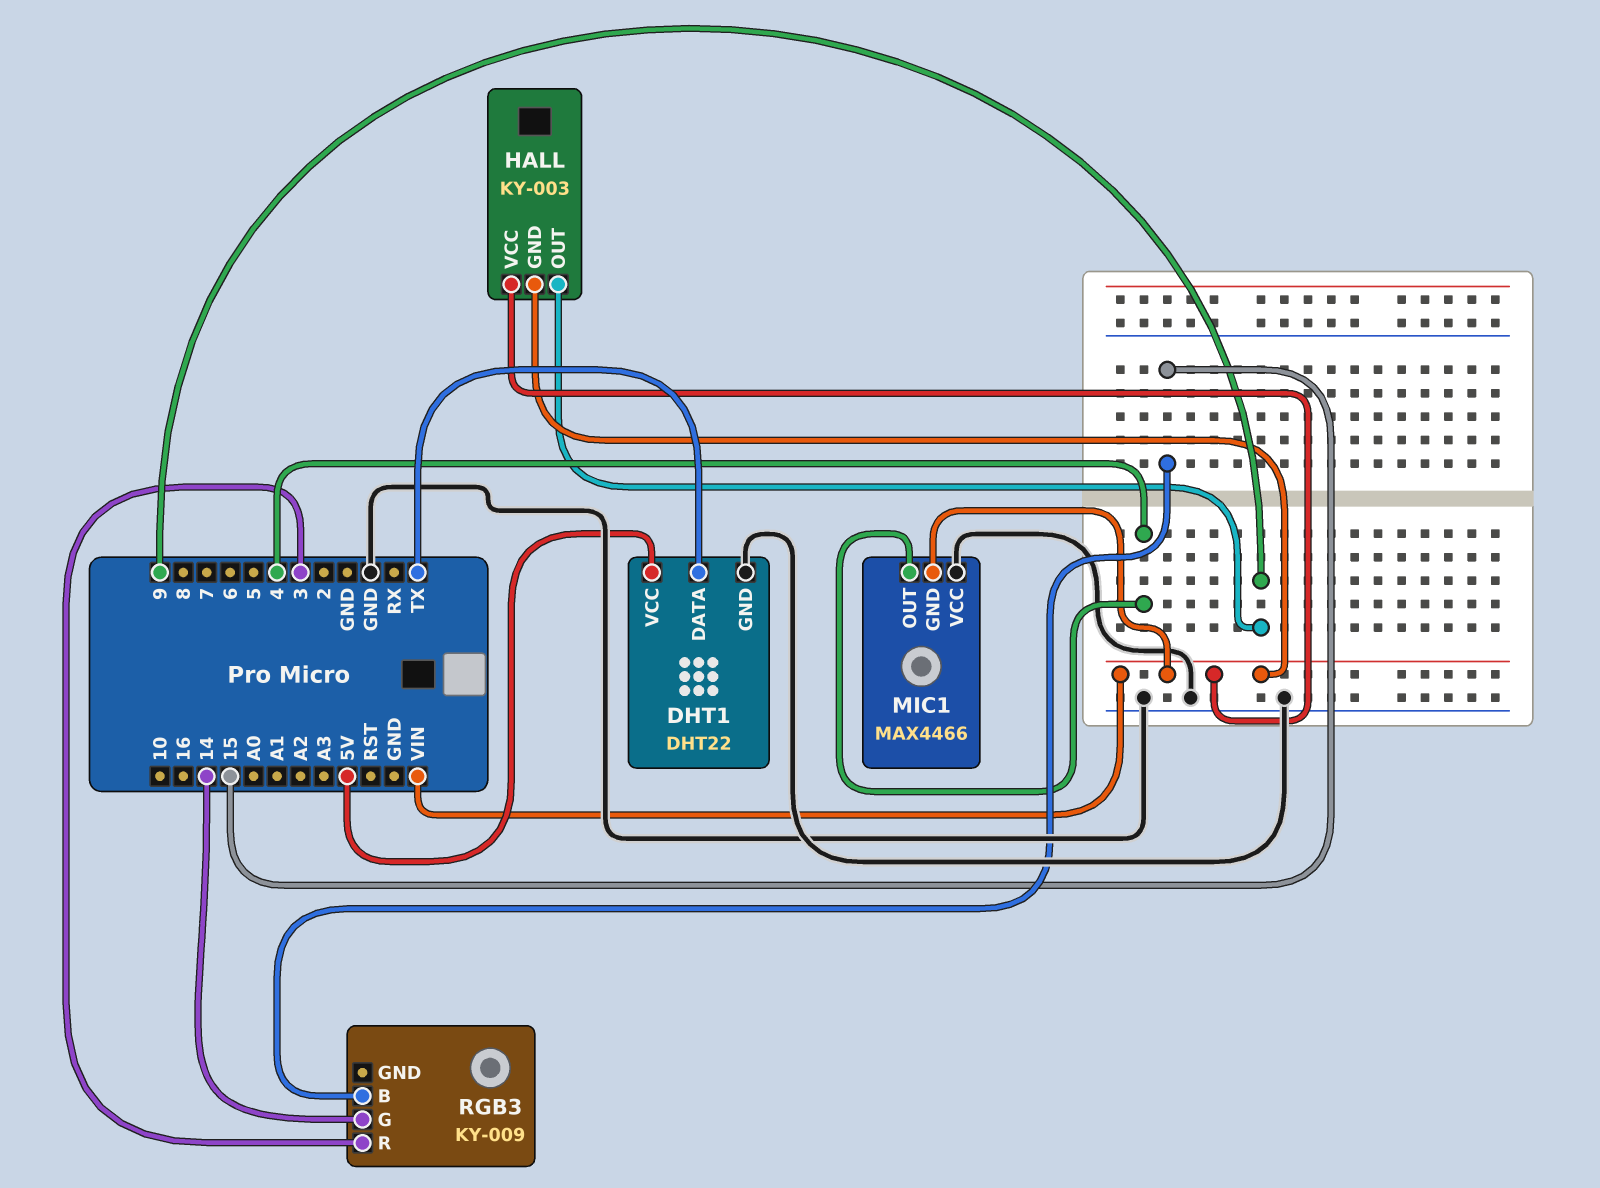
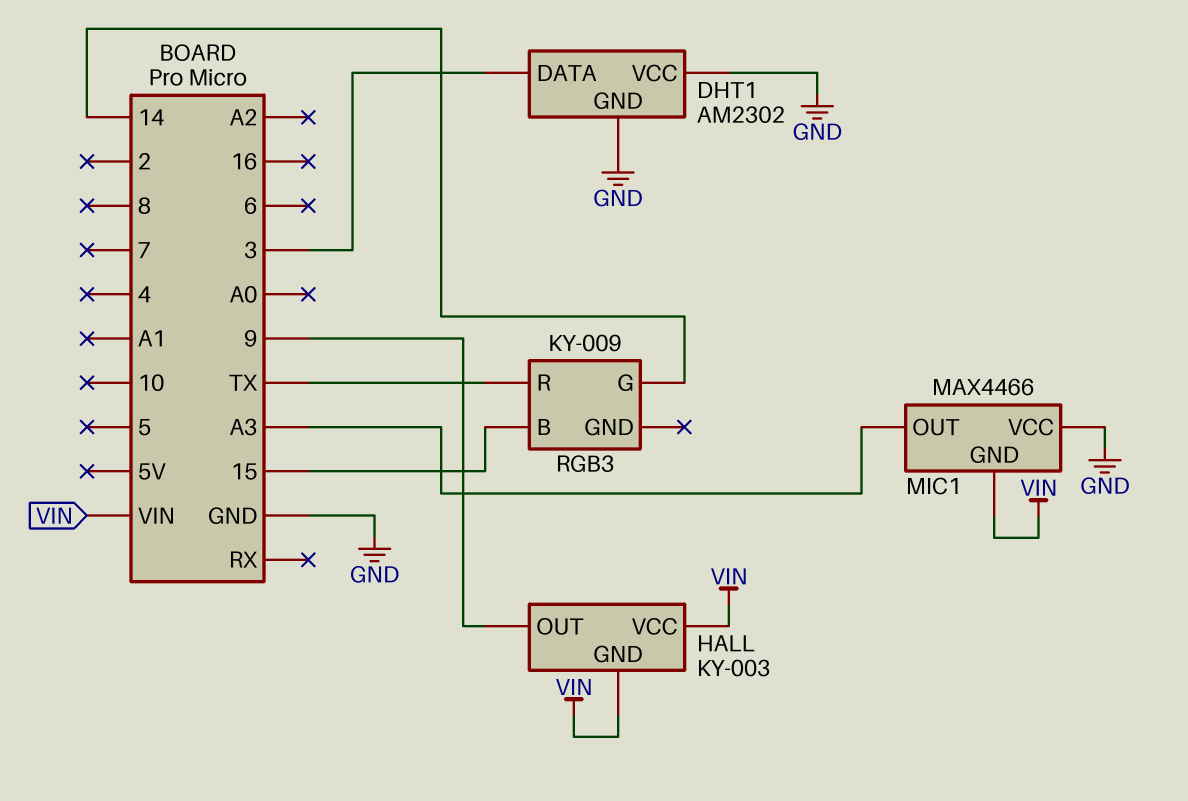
DHT1: DHT22 -> AM2302
DHT1 pin DATA: TX -> 3
DHT1 pin VCC: 5V -> GND
MIC1 pin OUT: 4 -> A3
RGB3 pin R: 3 -> TX

